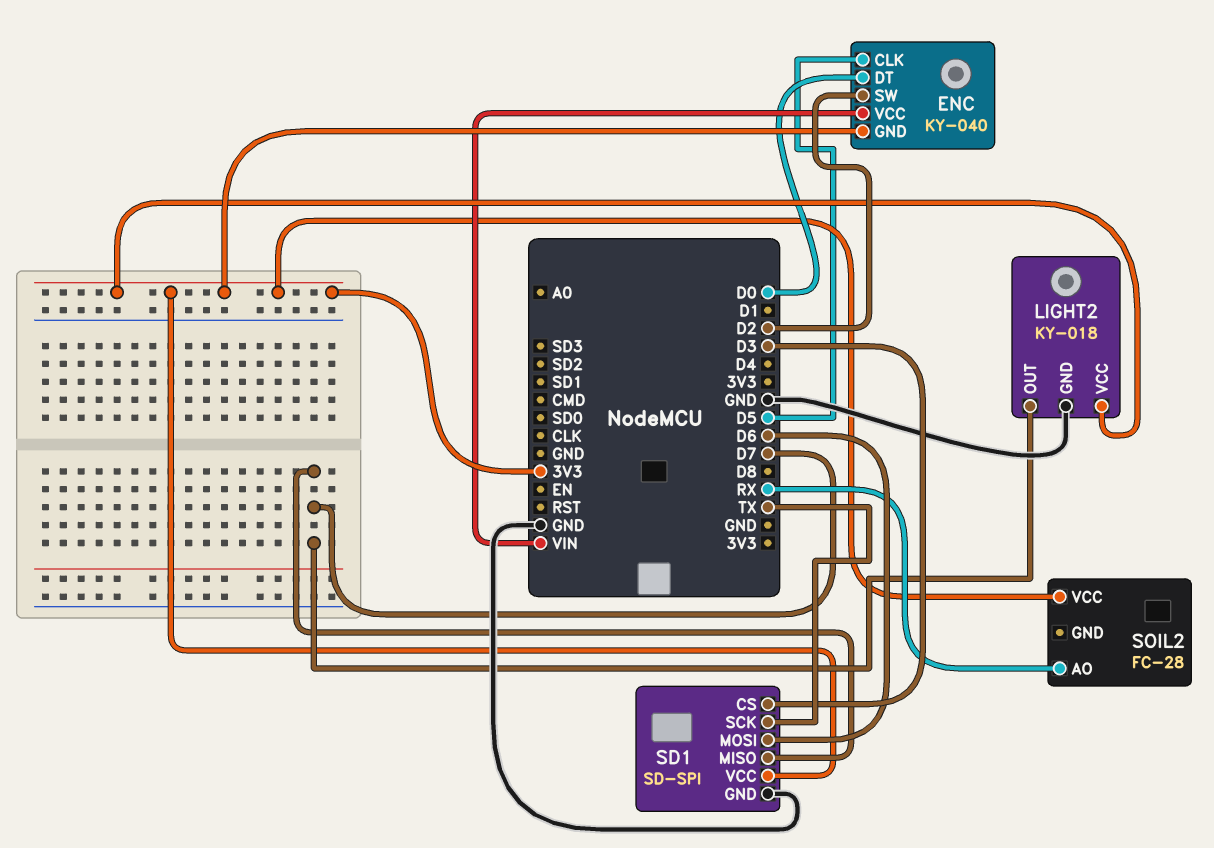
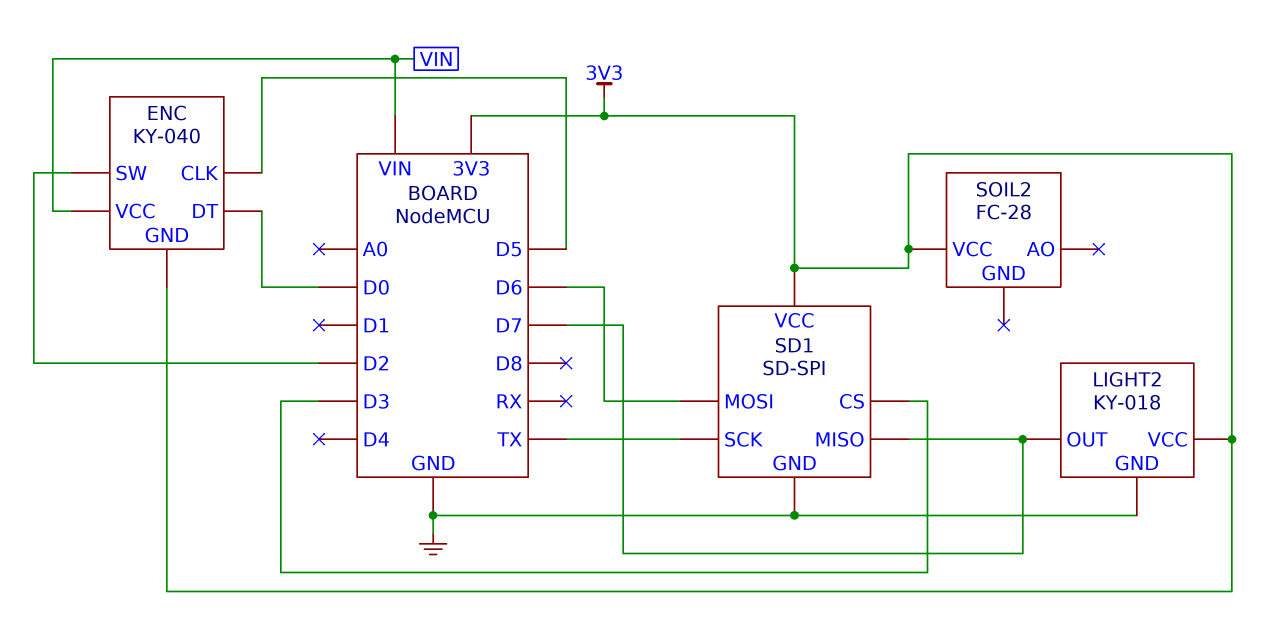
SOIL2 pin AO: RX -> none

